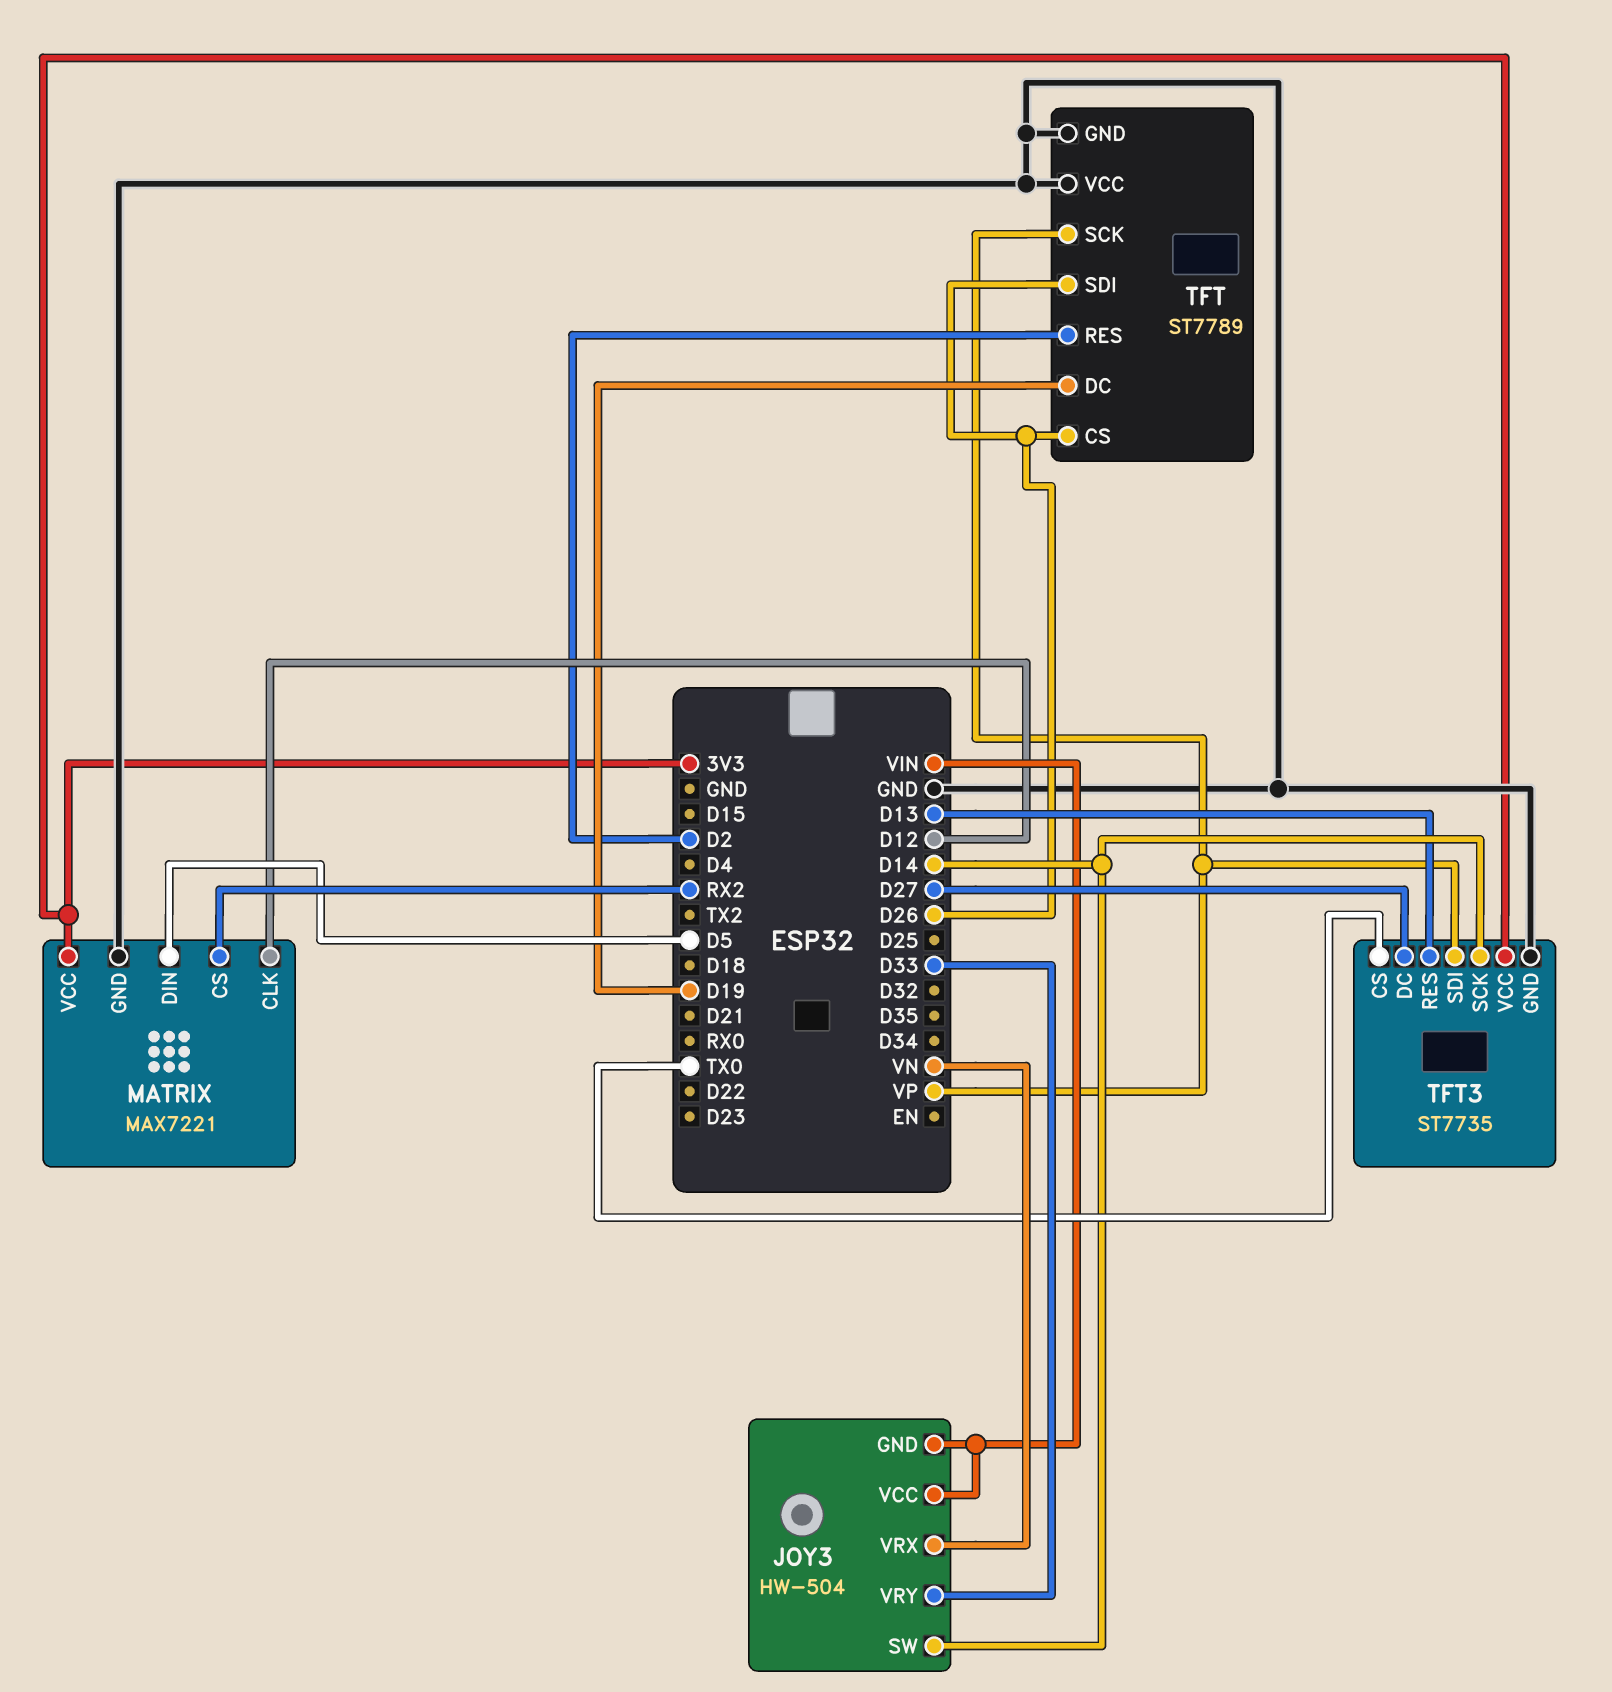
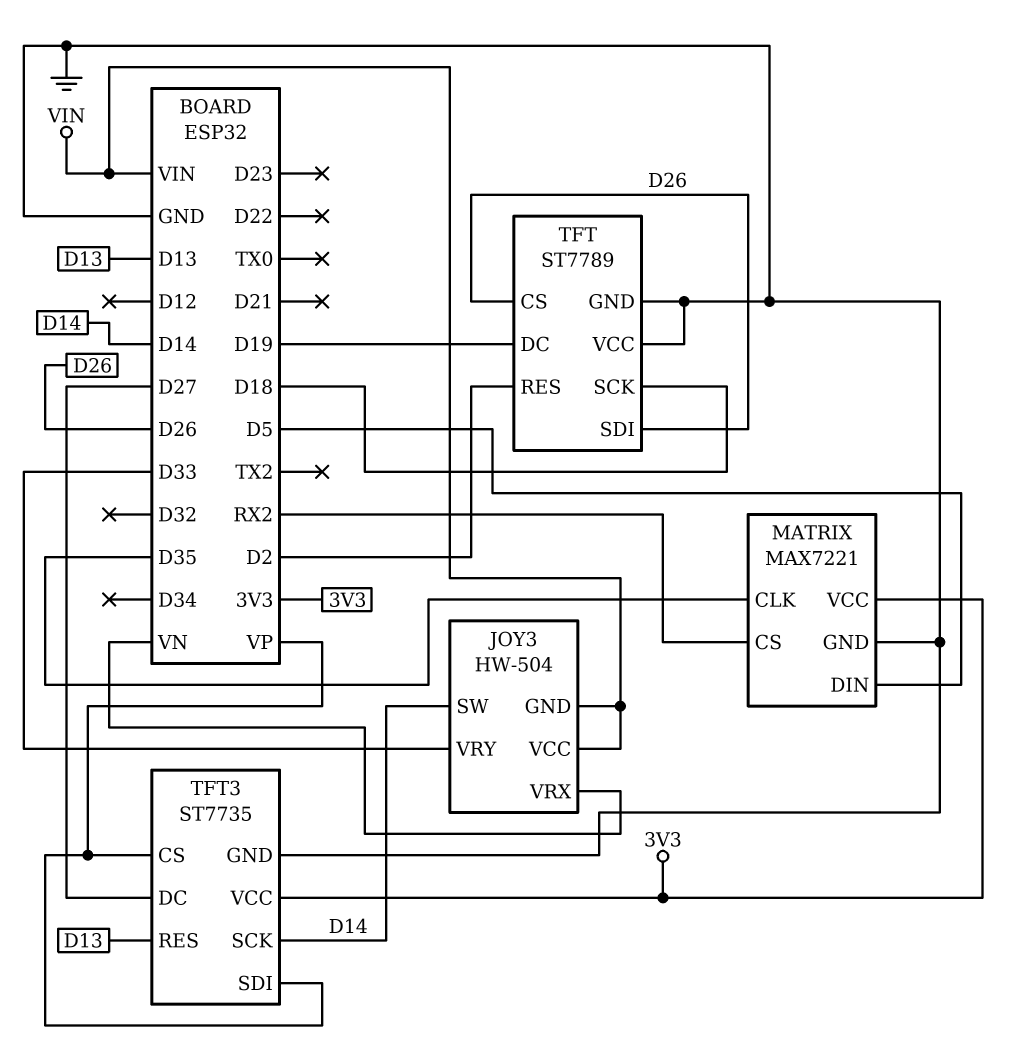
MATRIX pin CLK: D12 -> D35
TFT pin SCK: VP -> D18
TFT3 pin CS: TX0 -> VP

